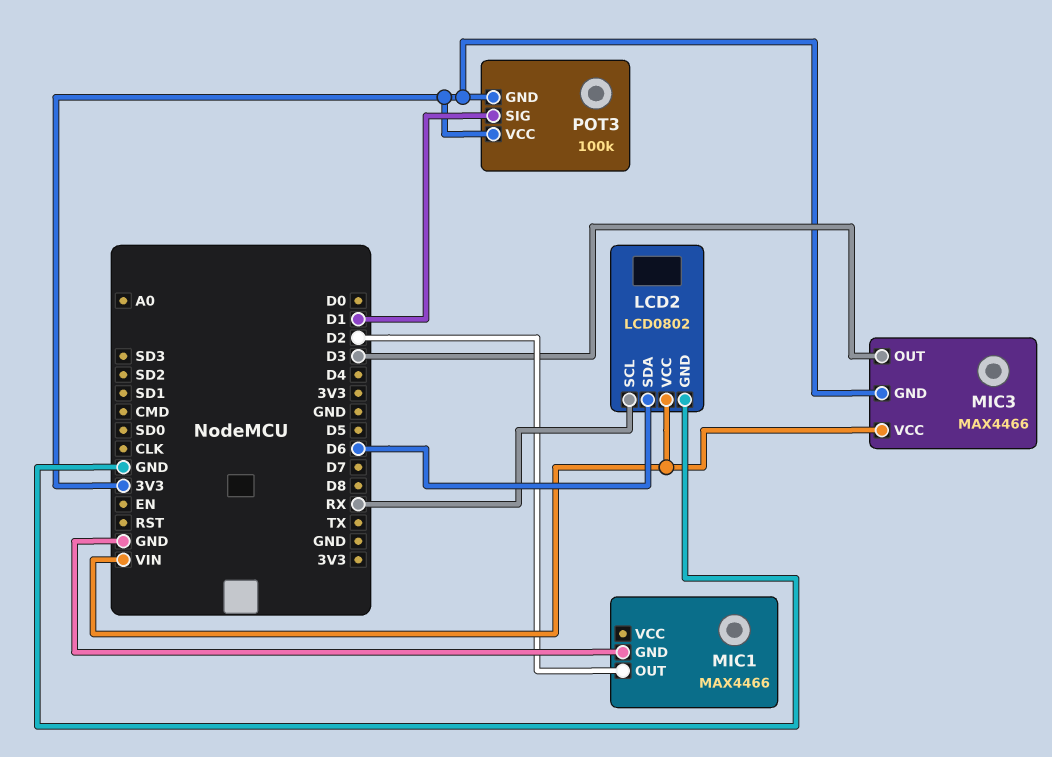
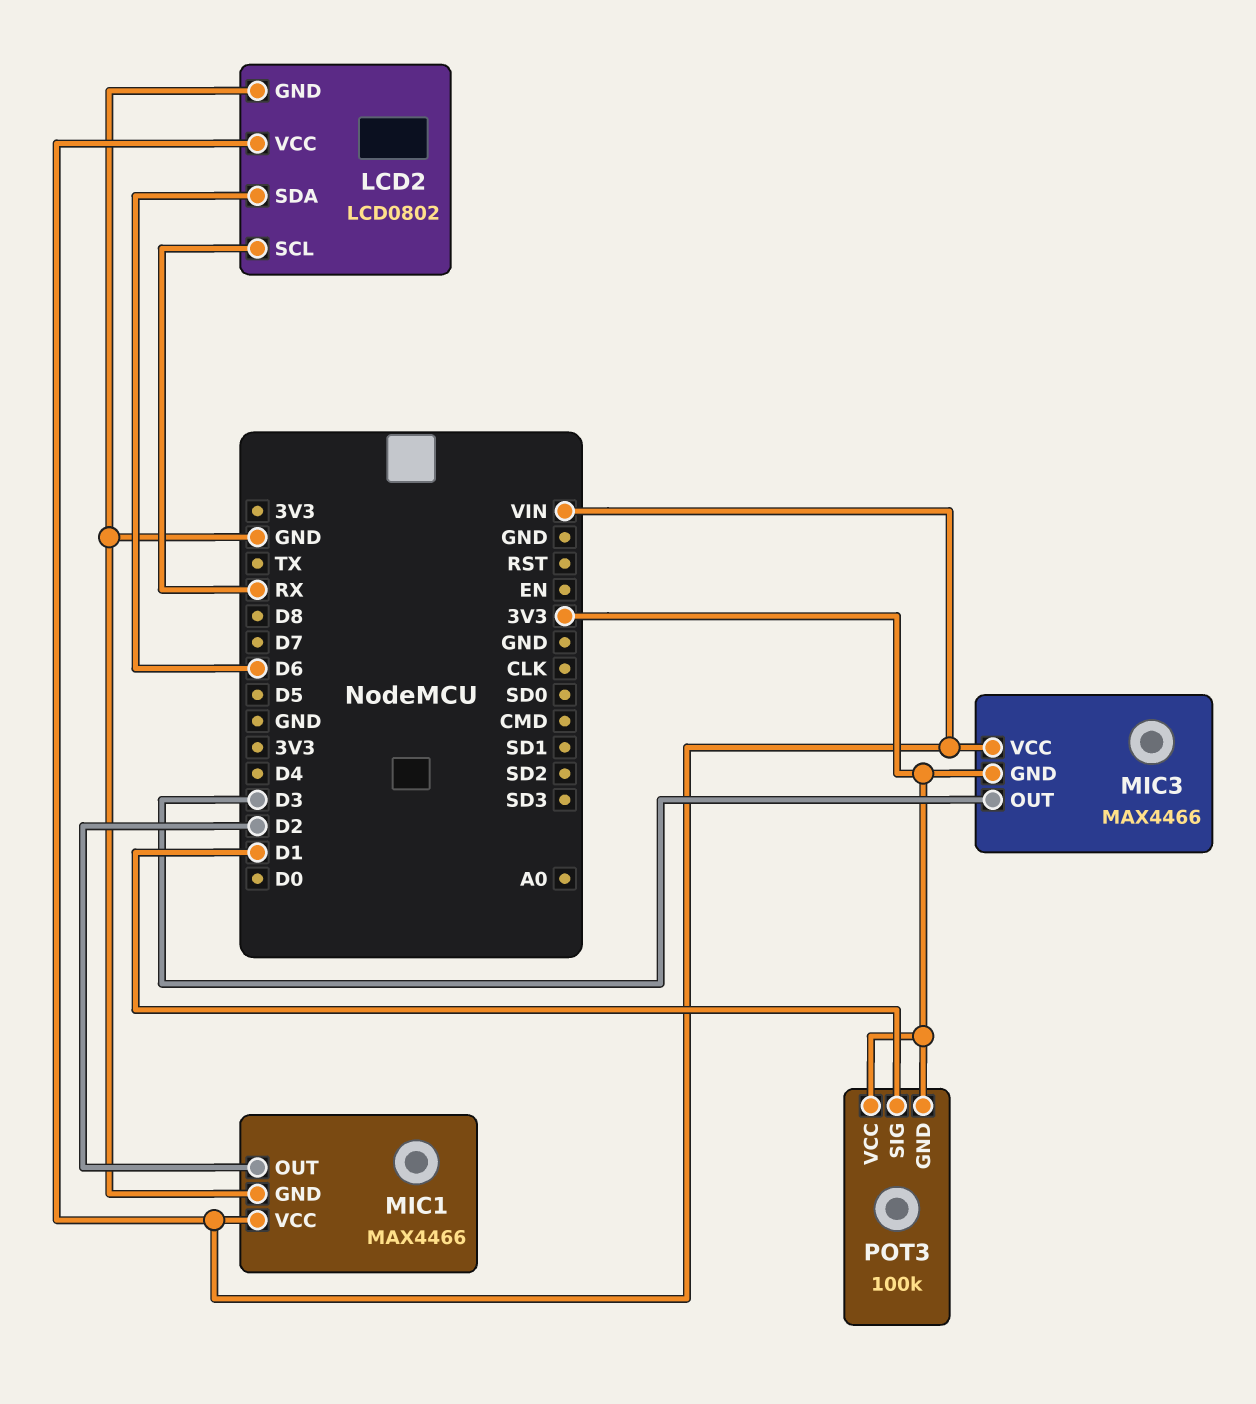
MIC1 pin VCC: none -> VIN

